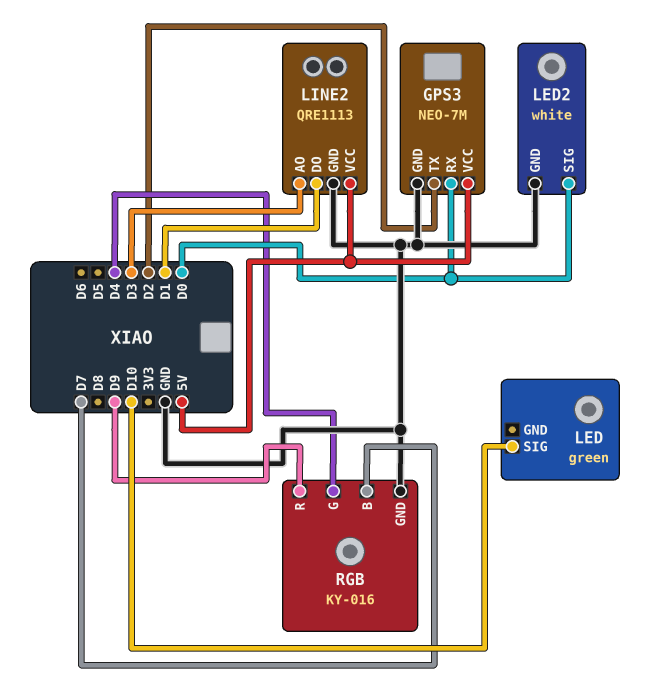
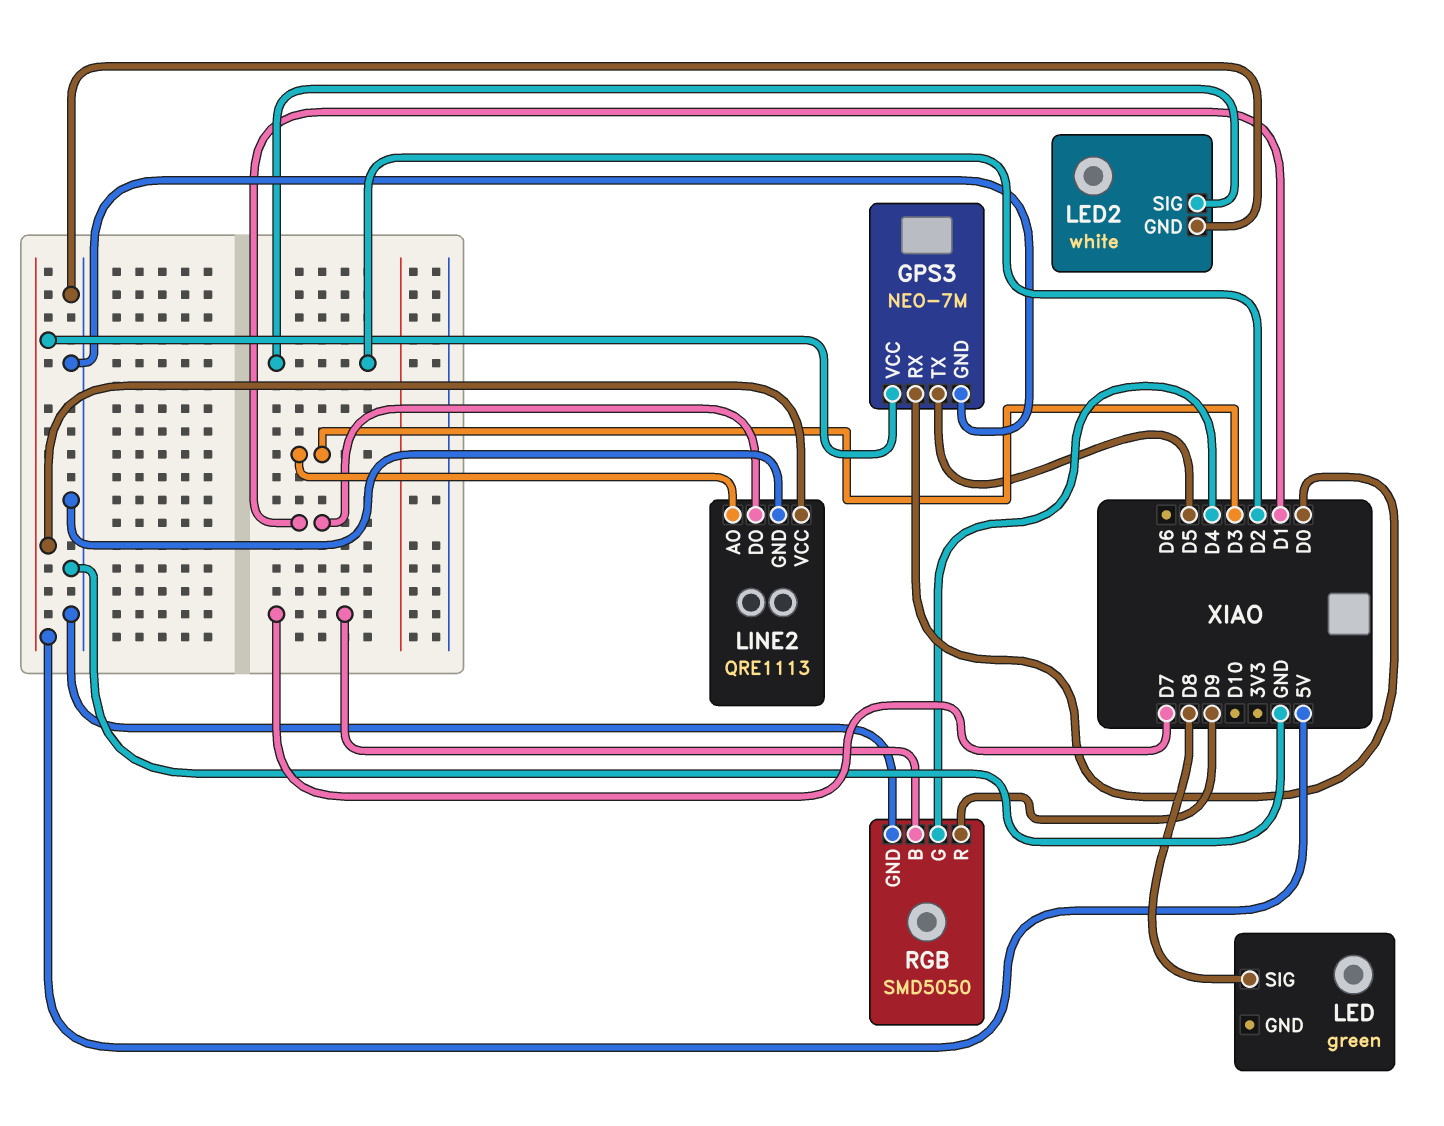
GPS3 pin TX: D2 -> D5
LED pin SIG: D10 -> D8
LED2 pin SIG: D0 -> D2
RGB: KY-016 -> SMD5050

